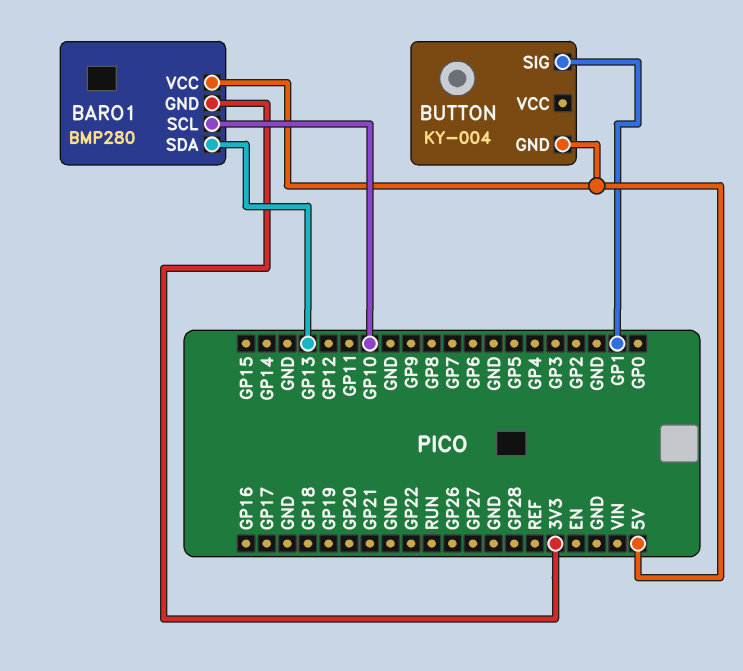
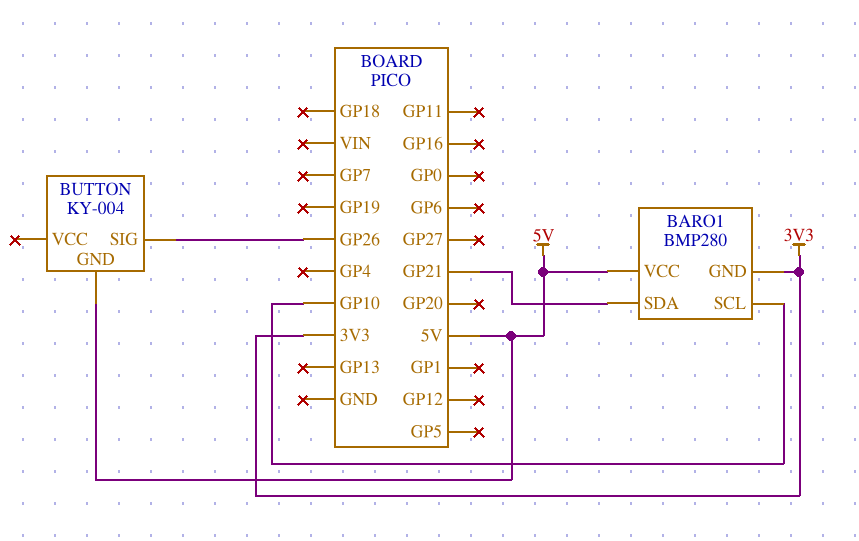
BARO1 pin SDA: GP13 -> GP21
BUTTON pin SIG: GP1 -> GP26

